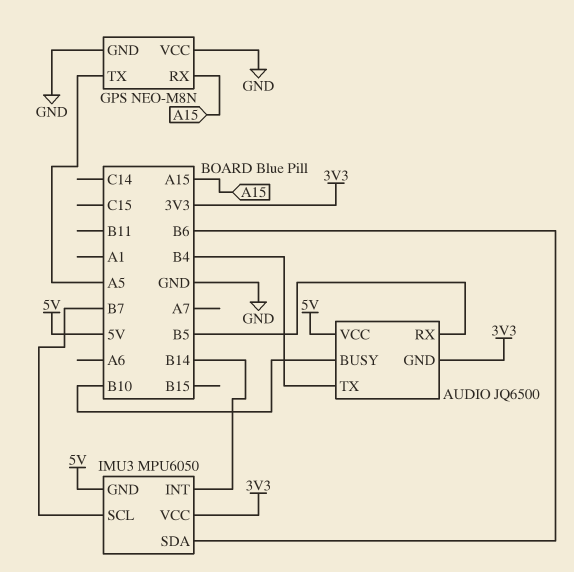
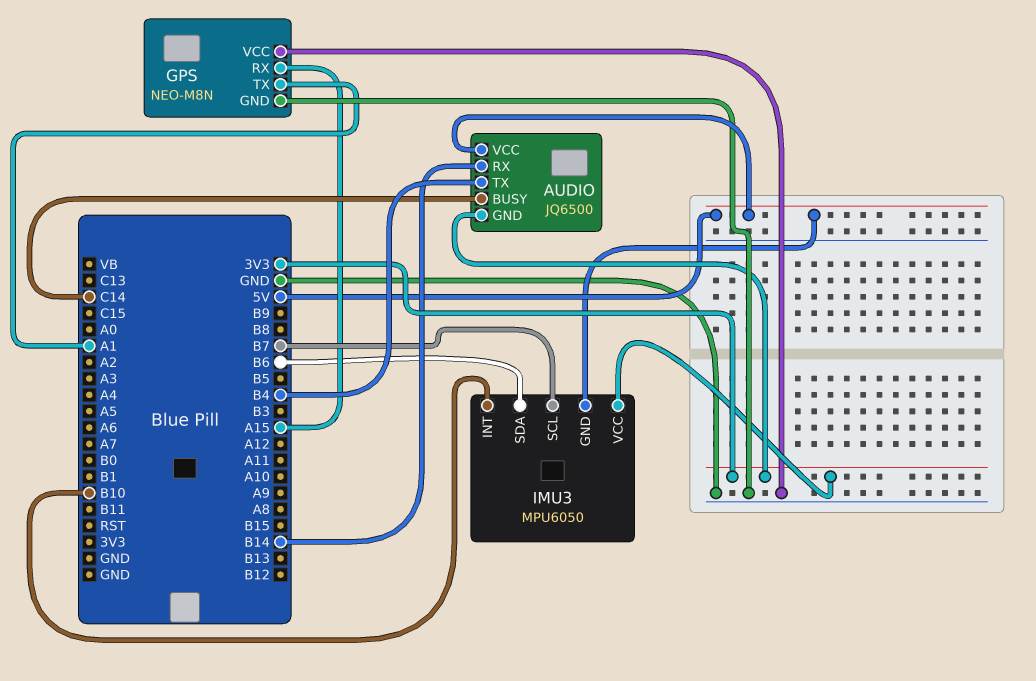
AUDIO pin BUSY: B10 -> C14
AUDIO pin RX: B5 -> B14
GPS pin TX: A5 -> A1
IMU3 pin INT: B14 -> B10

